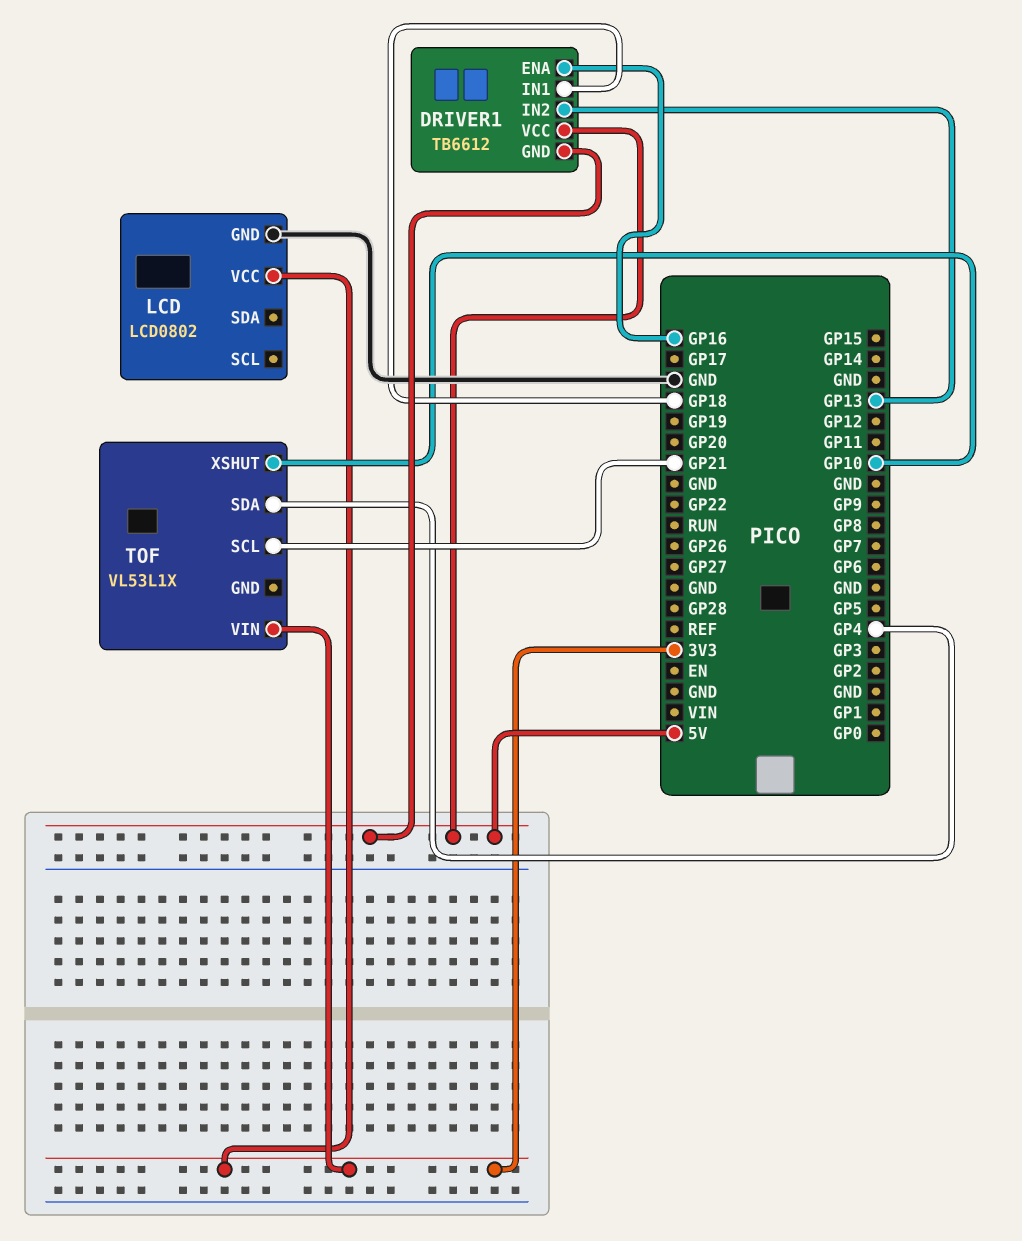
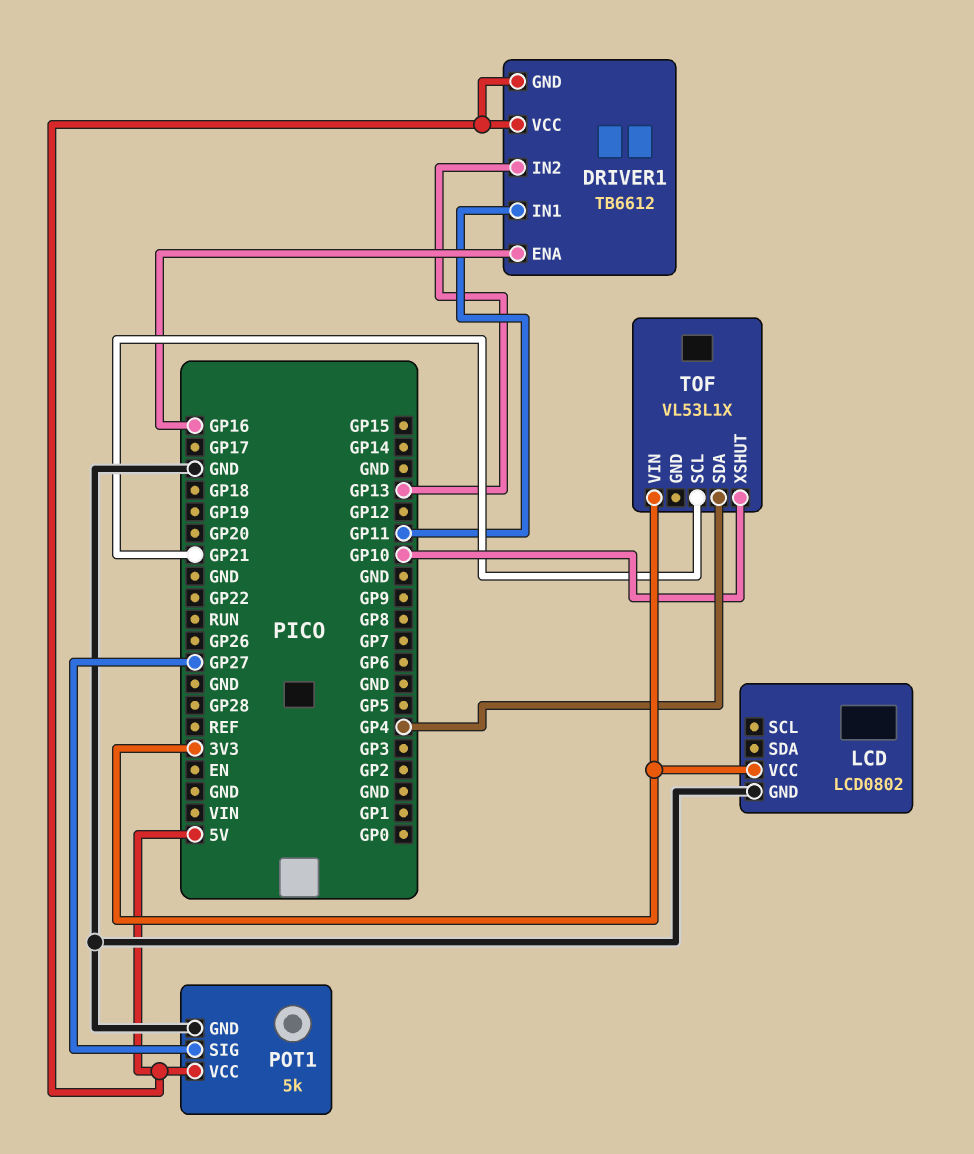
DRIVER1 pin IN1: GP18 -> GP11
POT1: none -> 5k
POT1 pin GND: none -> GND
POT1 pin SIG: none -> GP27
POT1 pin VCC: none -> 5V

